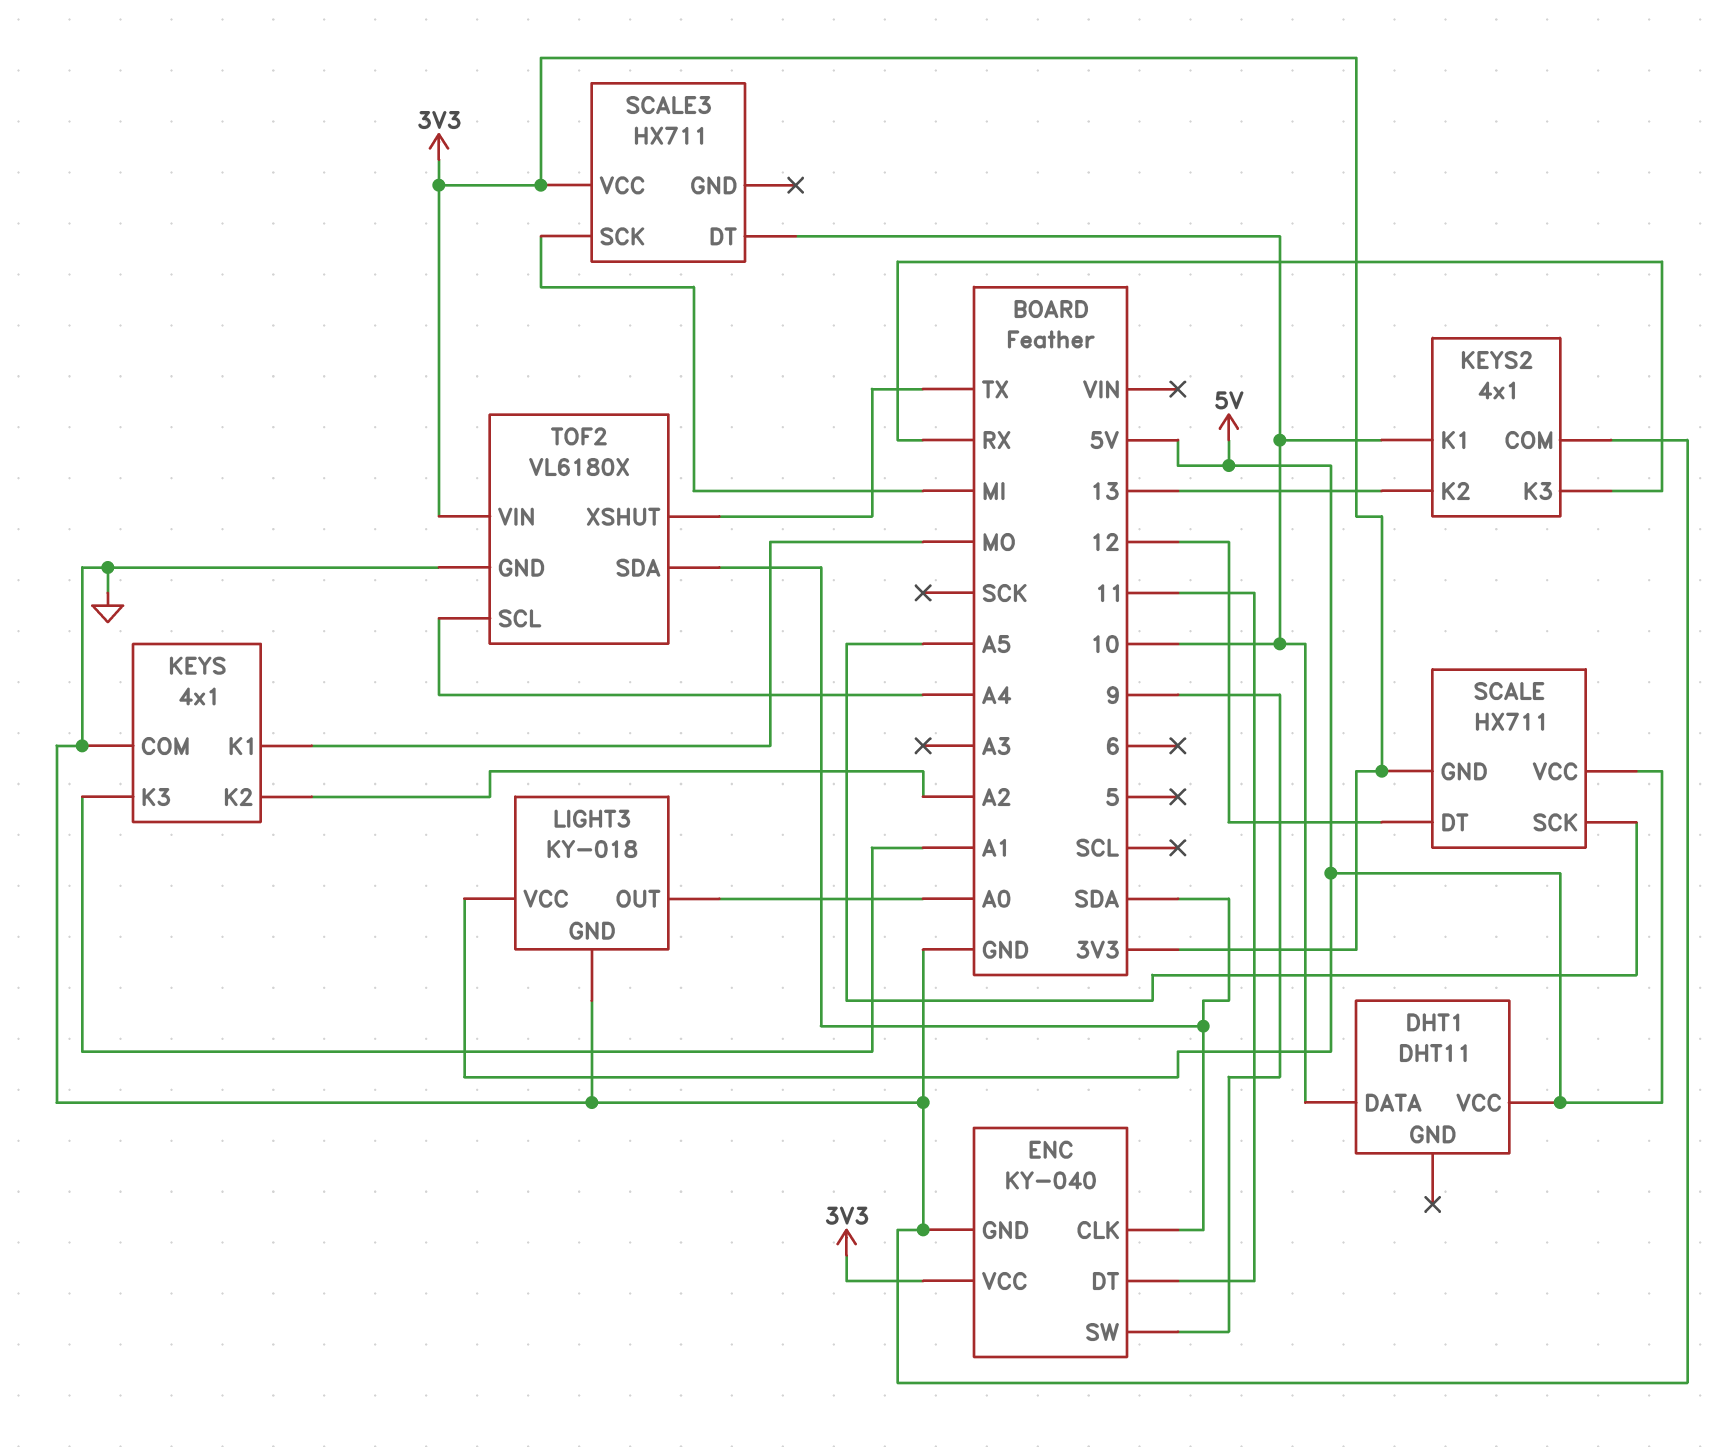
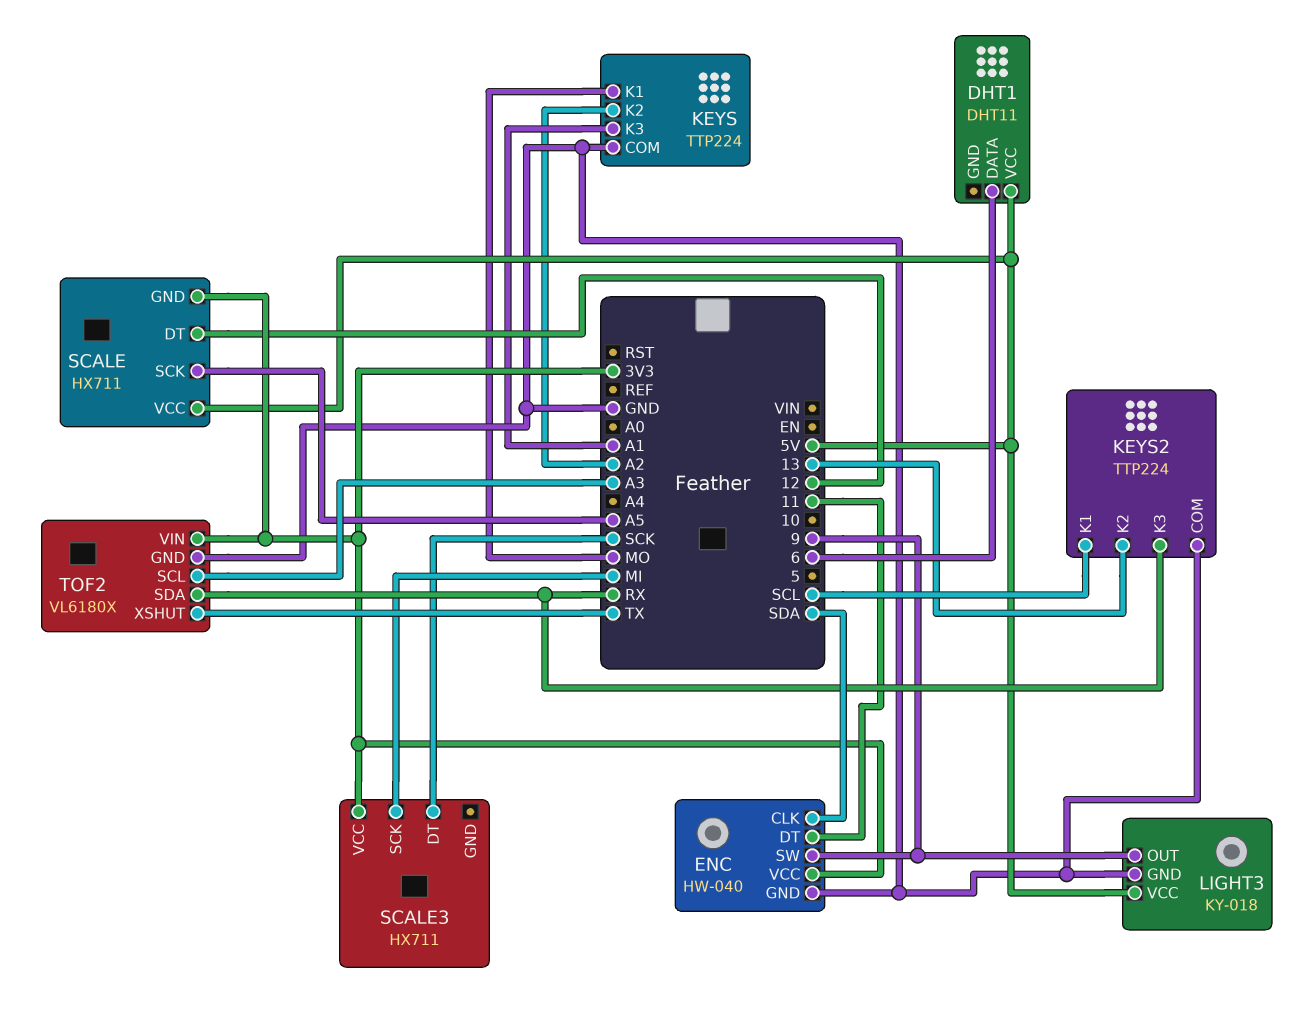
DHT1 pin DATA: 10 -> 6
ENC: KY-040 -> HW-040
KEYS: 4x1 -> TTP224
KEYS2: 4x1 -> TTP224
KEYS2 pin K1: 10 -> SCL
LIGHT3 pin OUT: A0 -> 9
SCALE3 pin DT: 10 -> SCK
TOF2 pin SCL: A4 -> A3
TOF2 pin SDA: SDA -> RX

